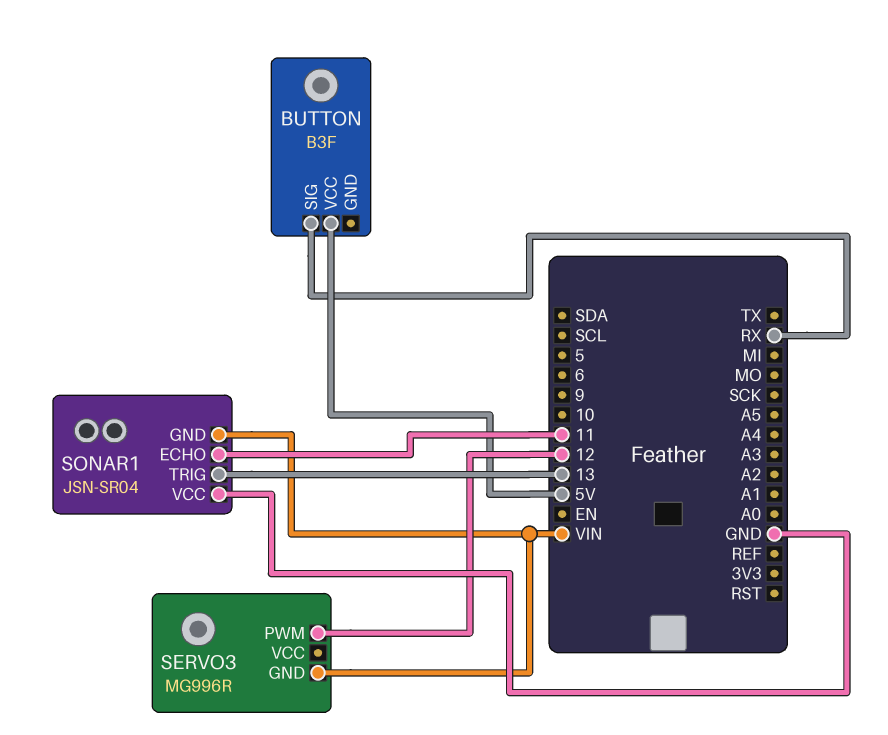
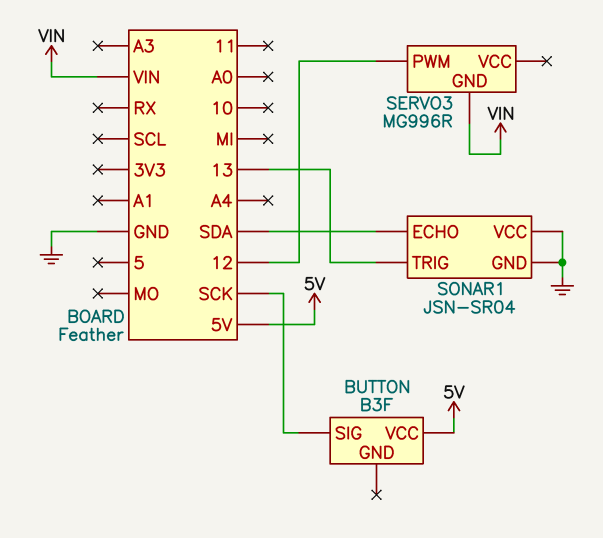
BUTTON pin SIG: RX -> SCK
SONAR1 pin ECHO: 11 -> SDA
SONAR1 pin GND: VIN -> GND

